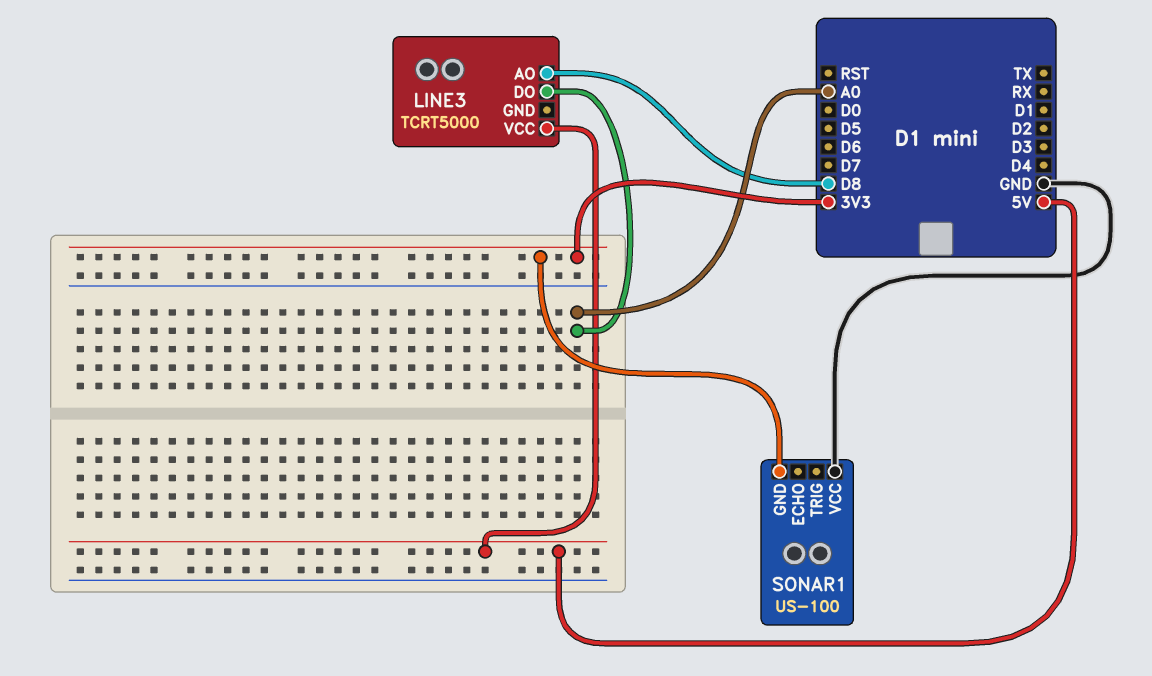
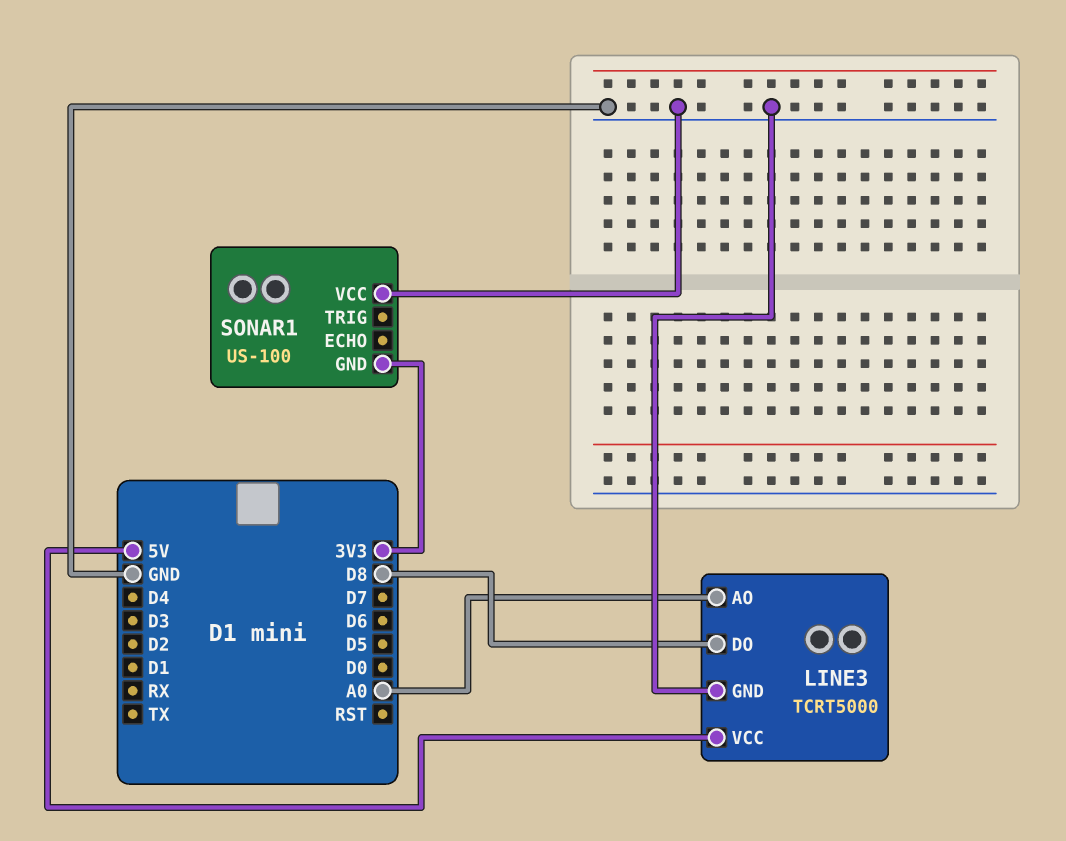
LINE3 pin AO: D8 -> A0
LINE3 pin DO: A0 -> D8
LINE3 pin GND: none -> GND

